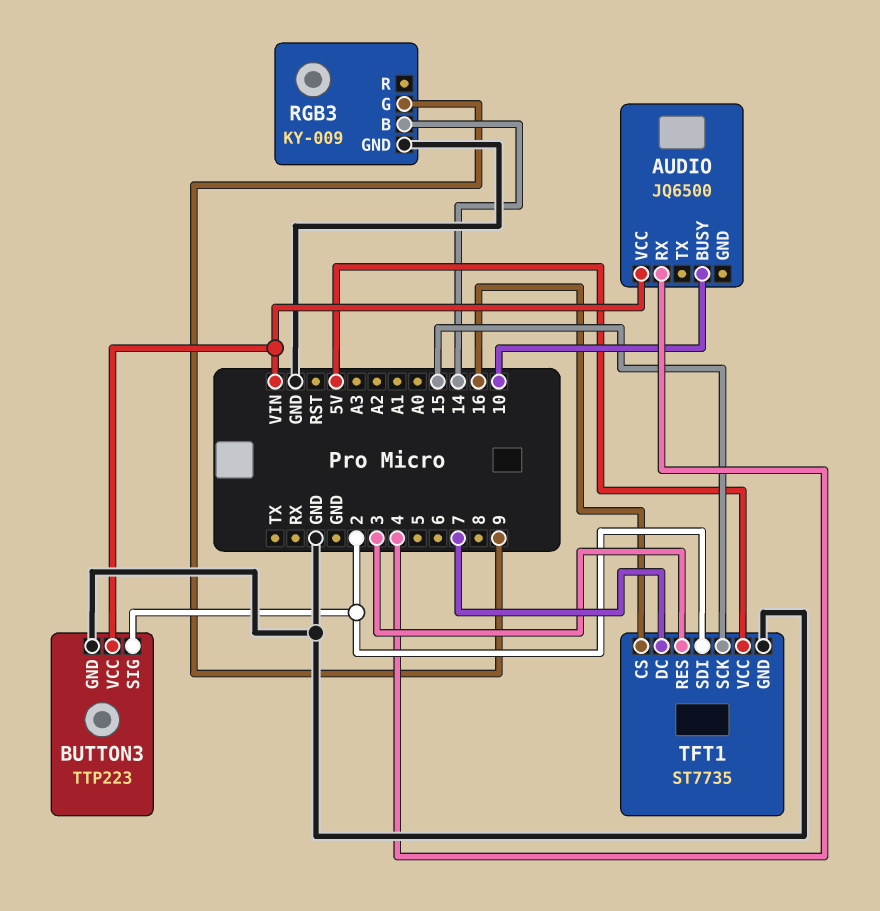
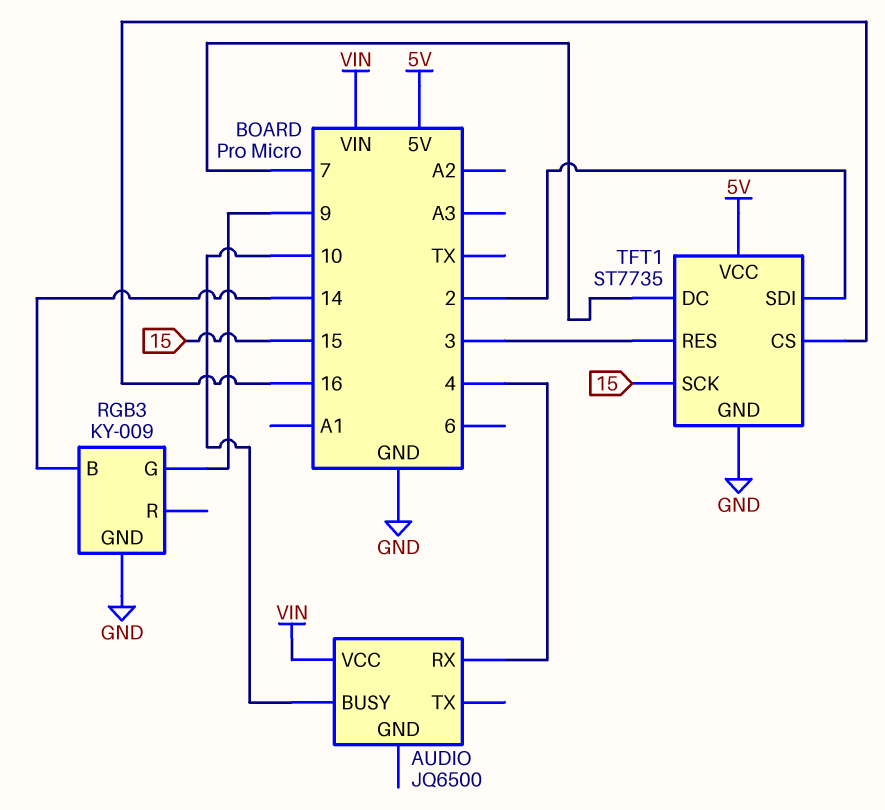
BUTTON3: TTP223 -> none
BUTTON3 pin GND: GND -> none
BUTTON3 pin SIG: 2 -> none
BUTTON3 pin VCC: VIN -> none

